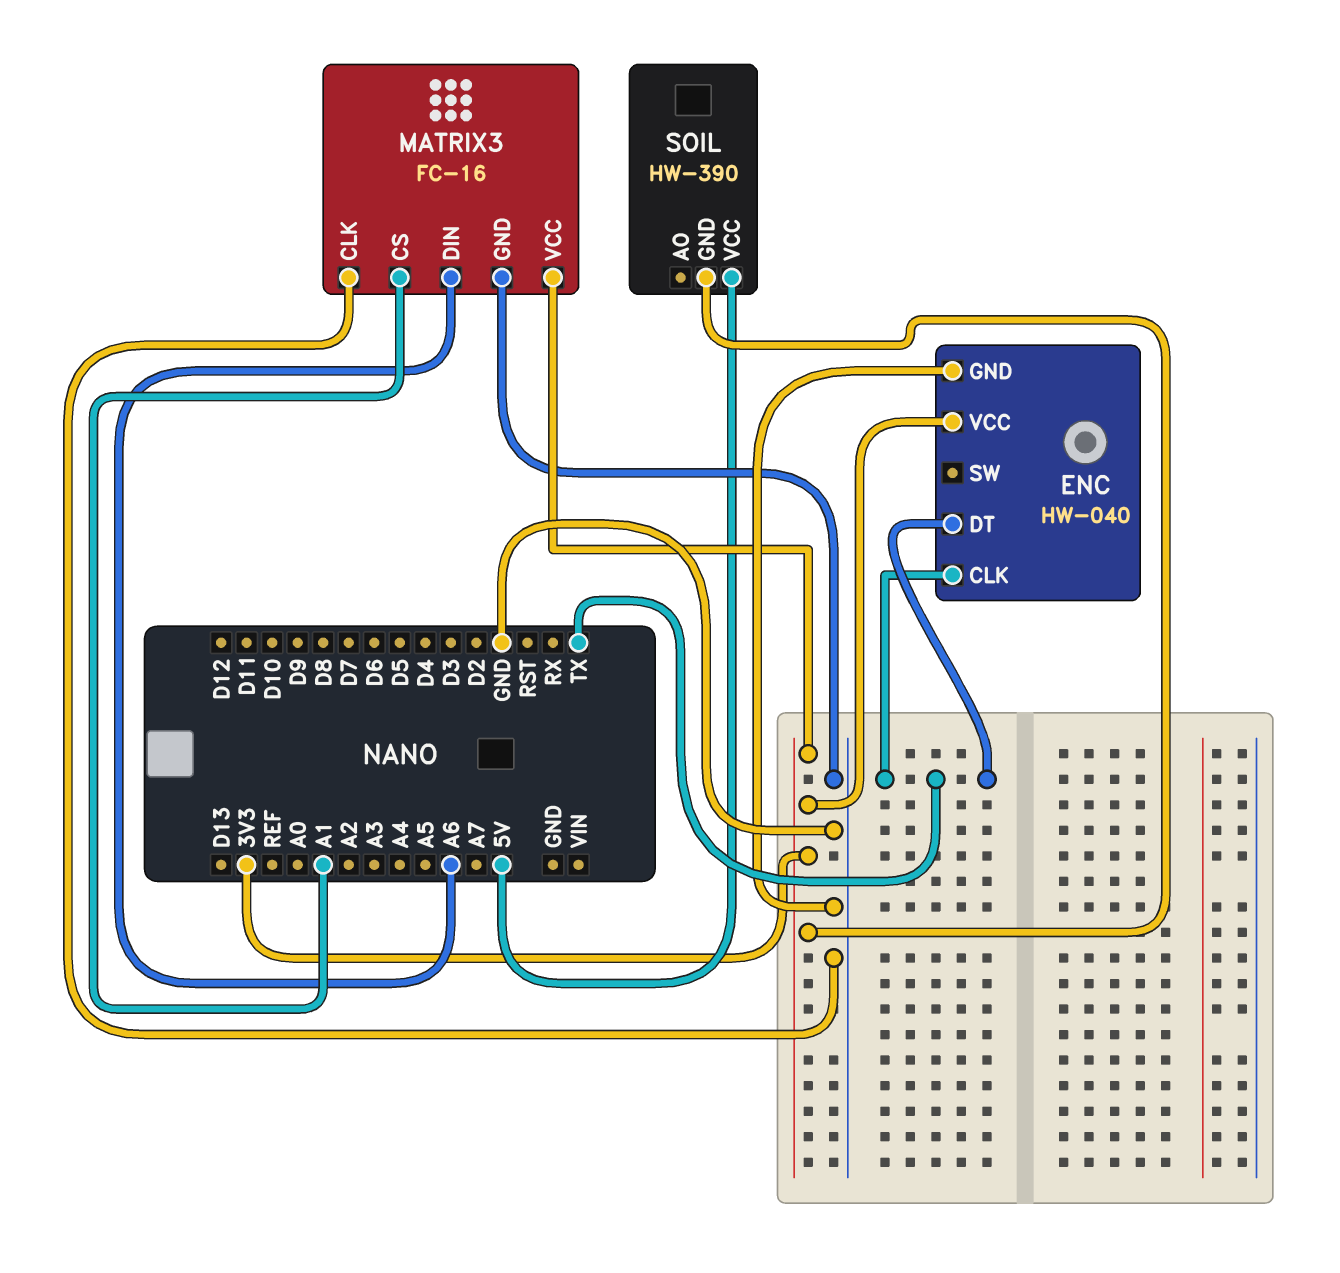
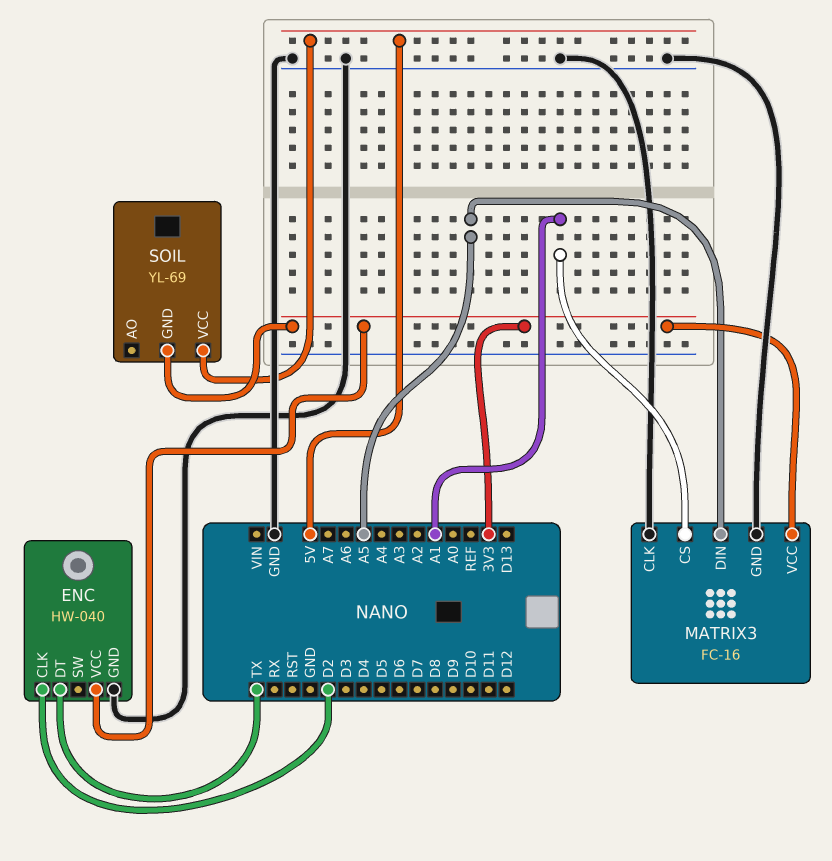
ENC pin CLK: TX -> D2
MATRIX3 pin DIN: A6 -> A5
SOIL: HW-390 -> YL-69

